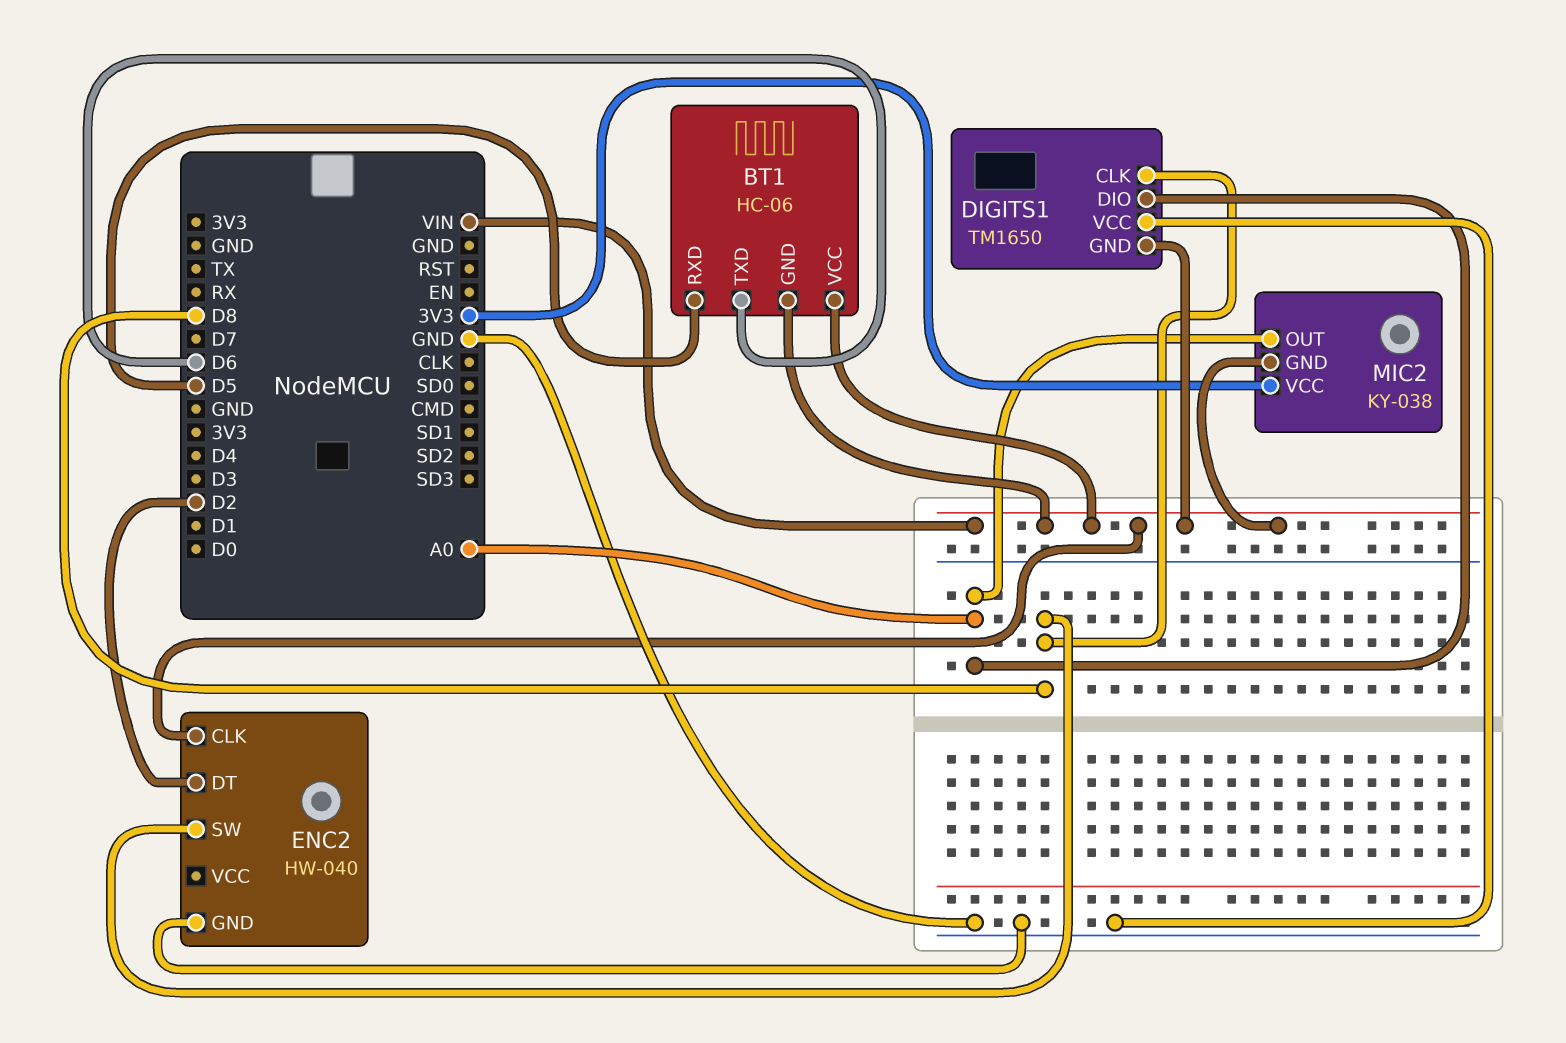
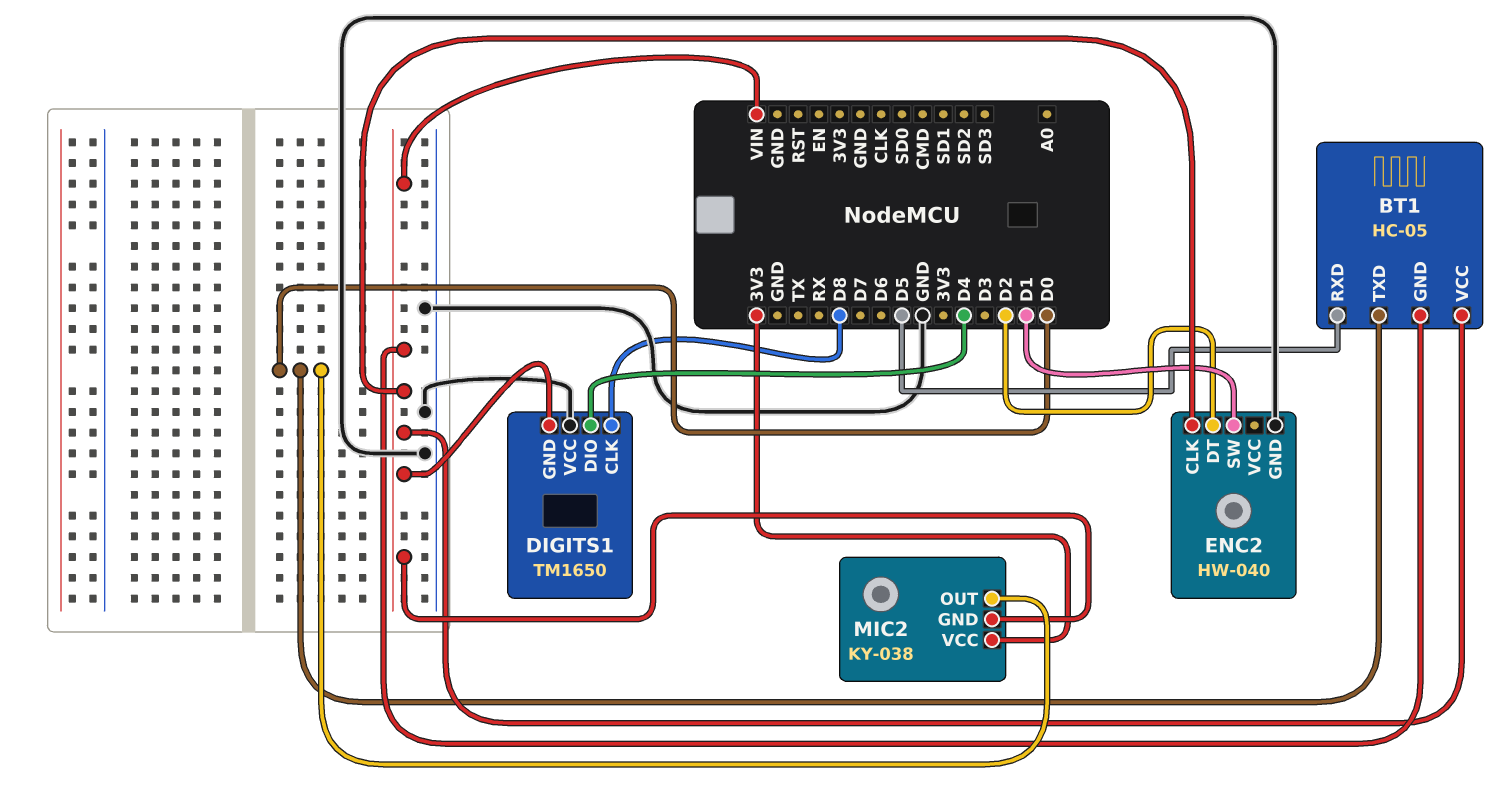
BT1: HC-06 -> HC-05
BT1 pin TXD: D6 -> D0
DIGITS1 pin DIO: A0 -> D4
ENC2 pin SW: D8 -> D1
MIC2 pin OUT: A0 -> D0

